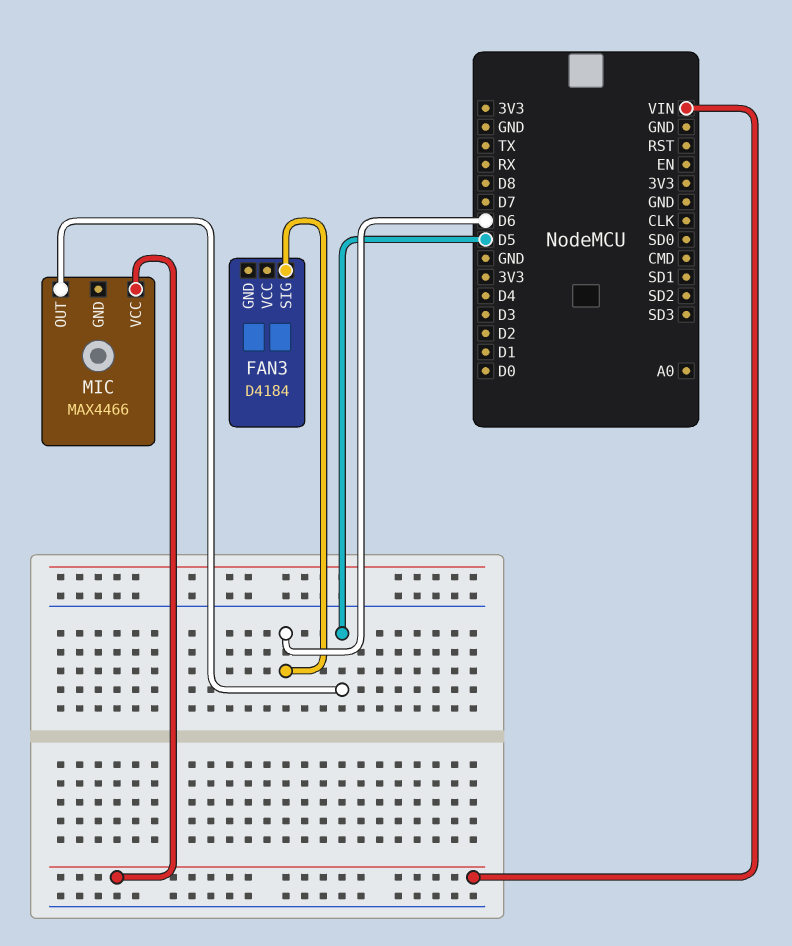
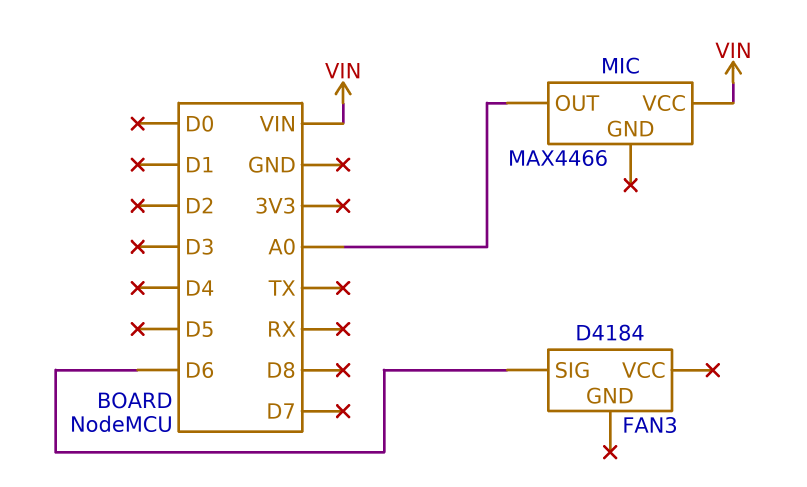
MIC pin OUT: D5 -> A0

